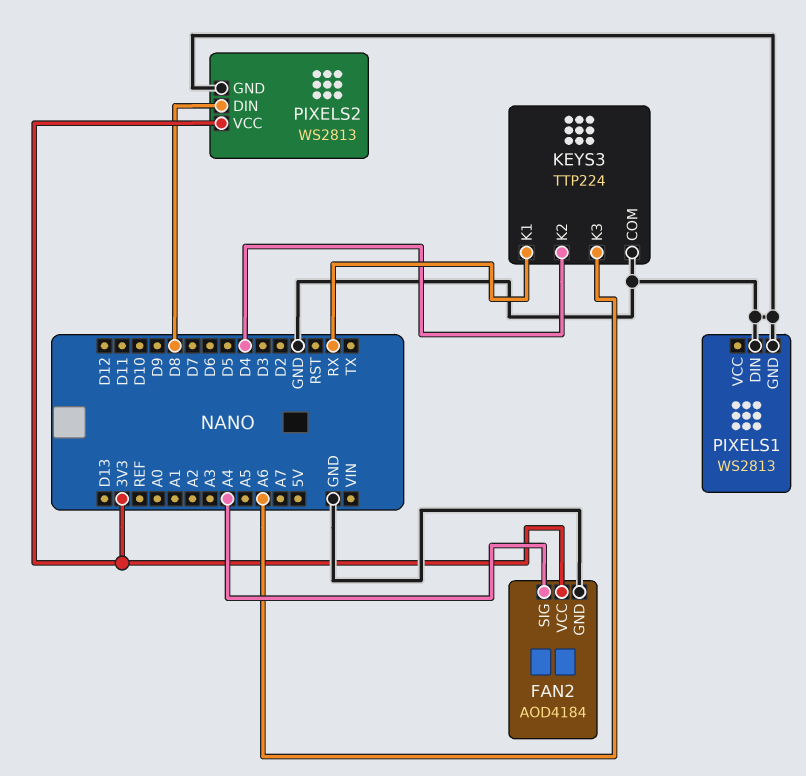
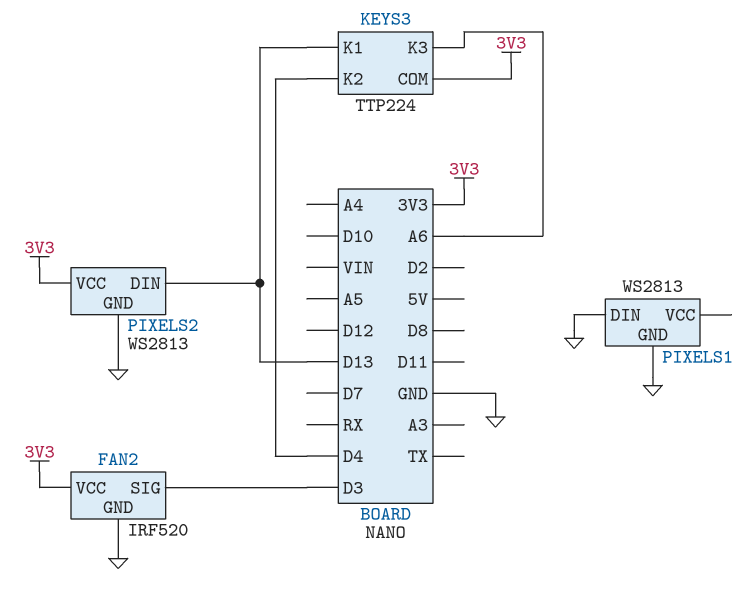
FAN2: AOD4184 -> IRF520
FAN2 pin SIG: A4 -> D3
KEYS3 pin COM: GND -> 3V3
KEYS3 pin K1: RX -> D13
PIXELS2 pin DIN: D8 -> D13

